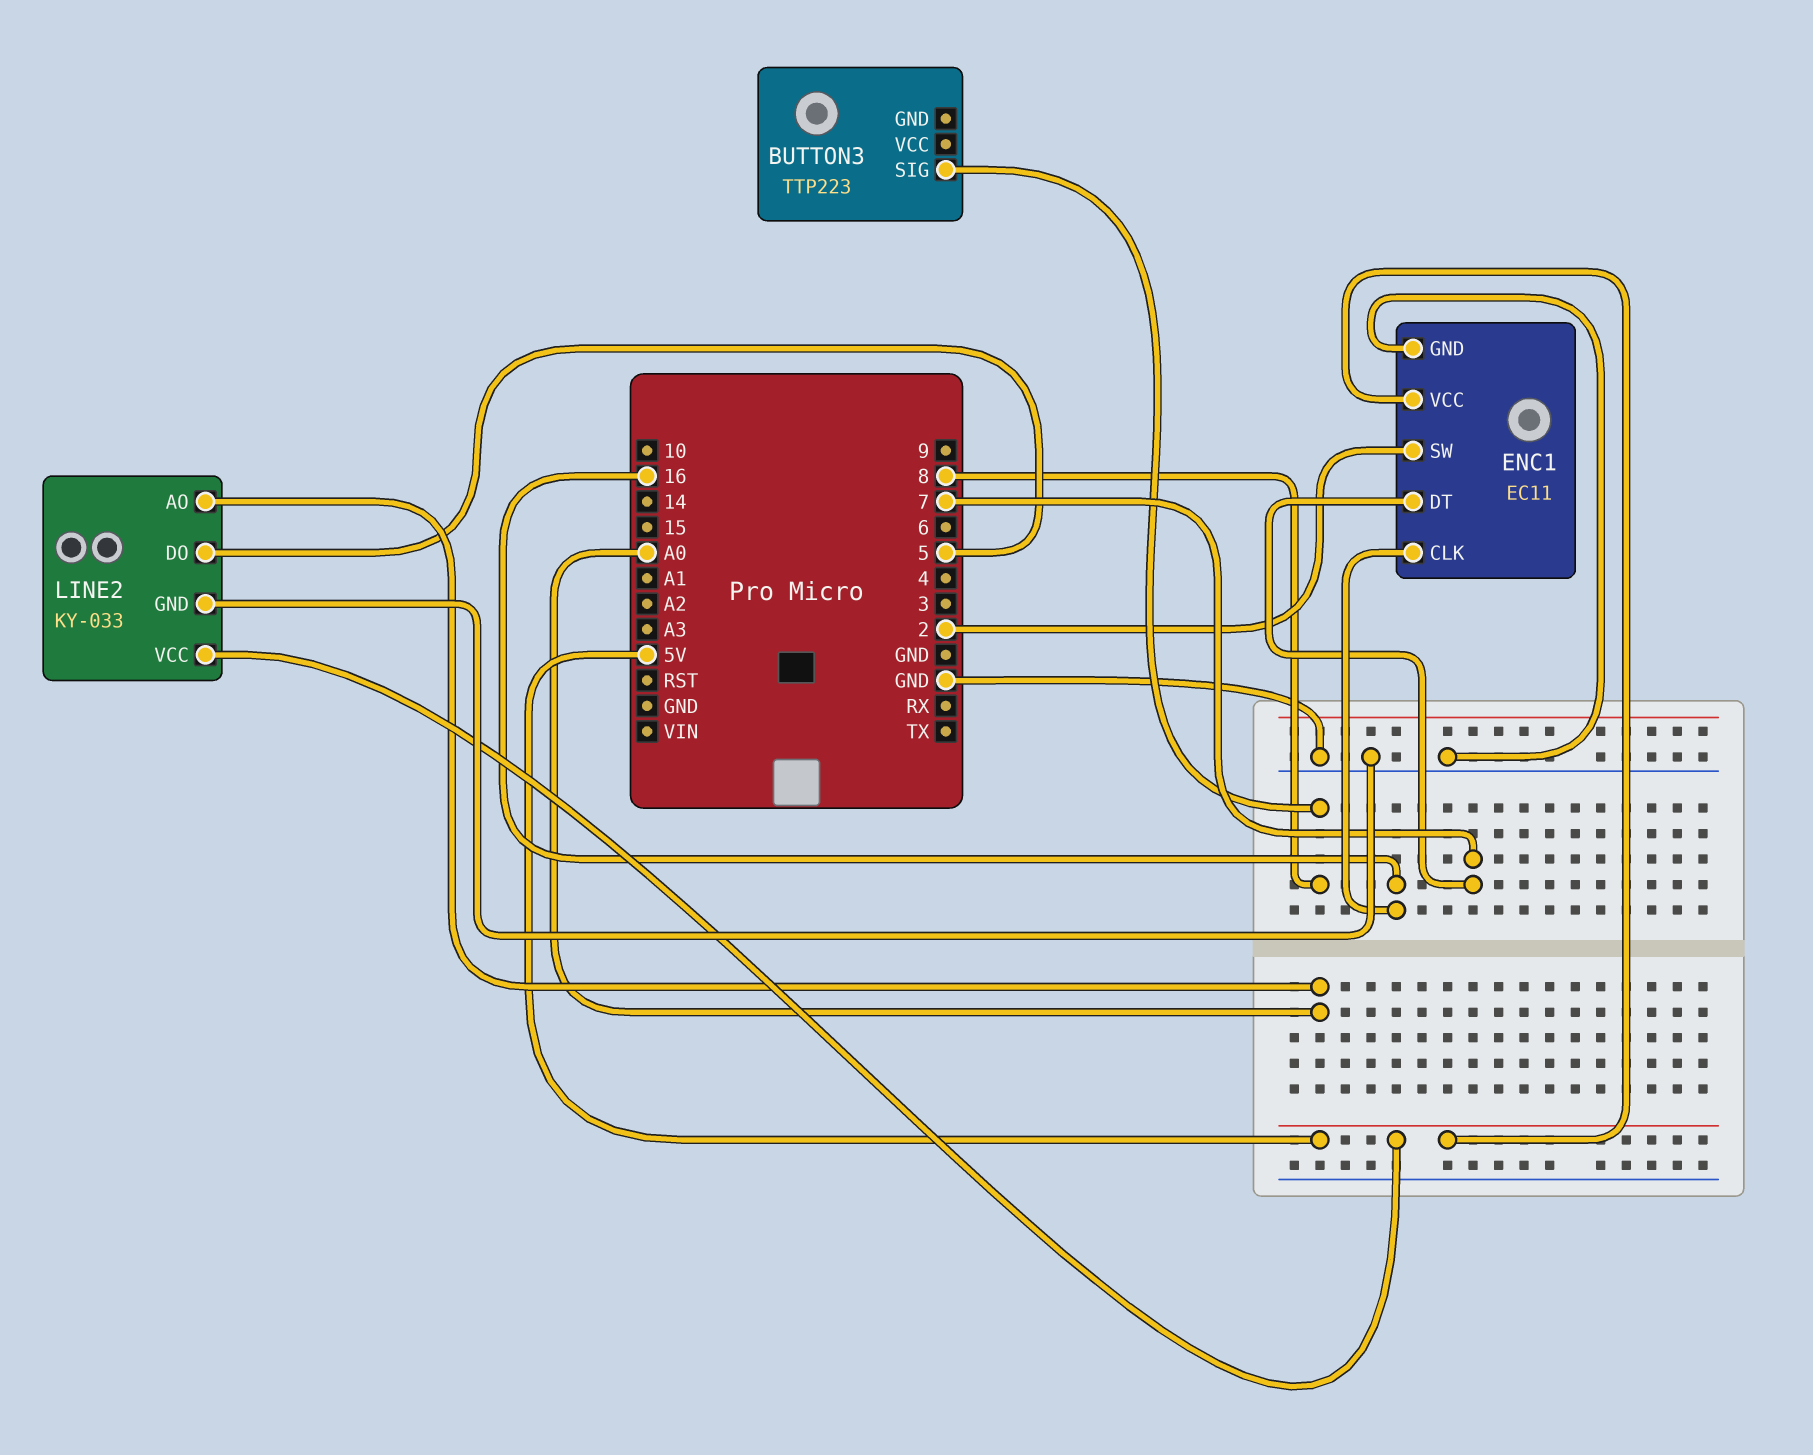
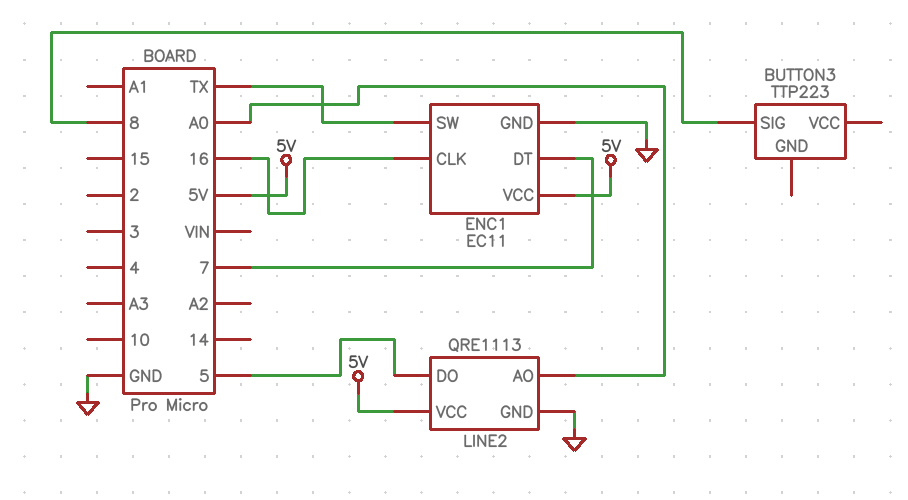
ENC1 pin SW: 2 -> TX
LINE2: KY-033 -> QRE1113

